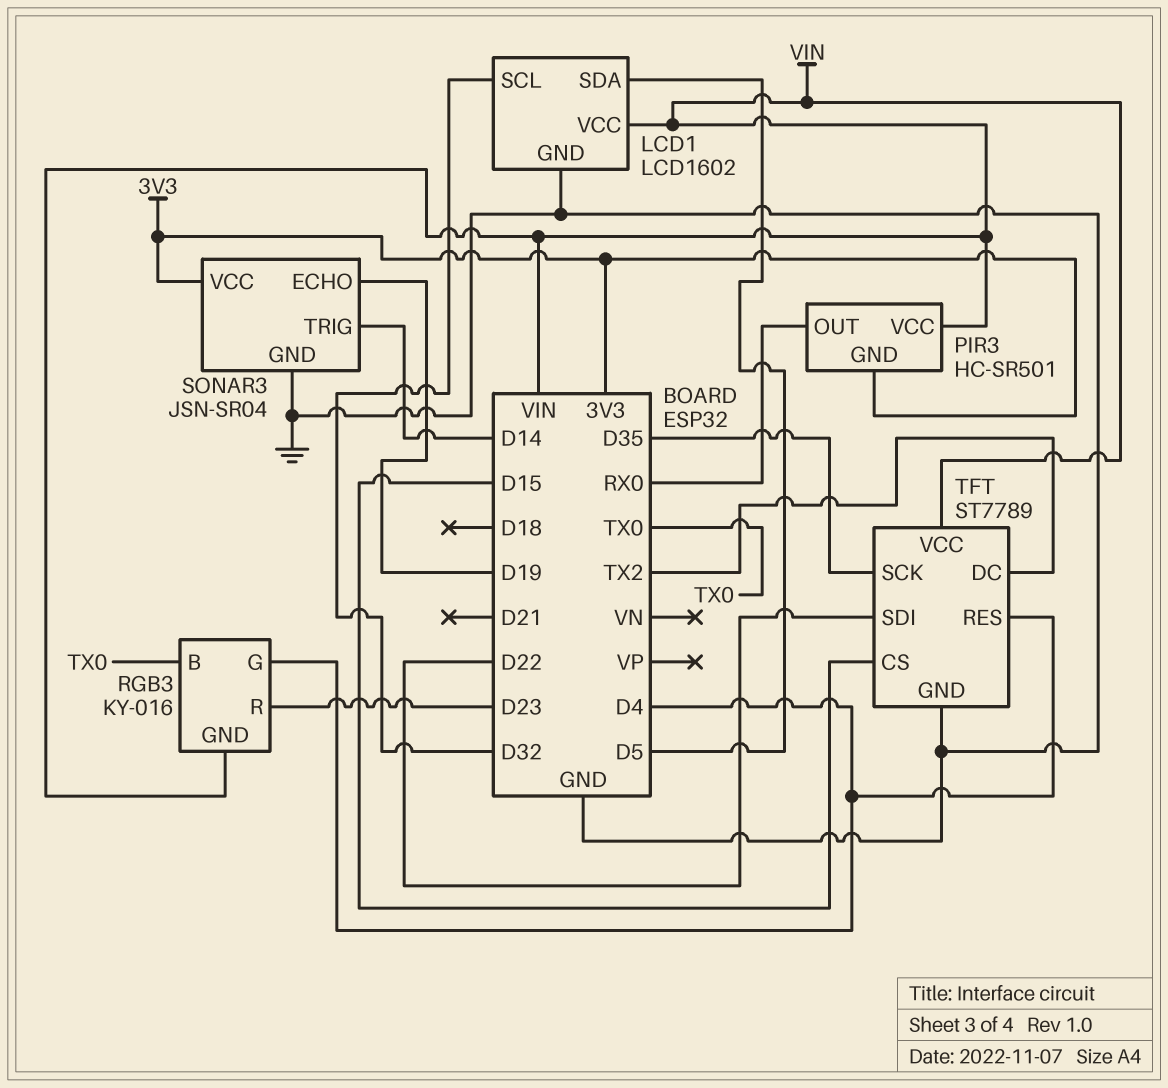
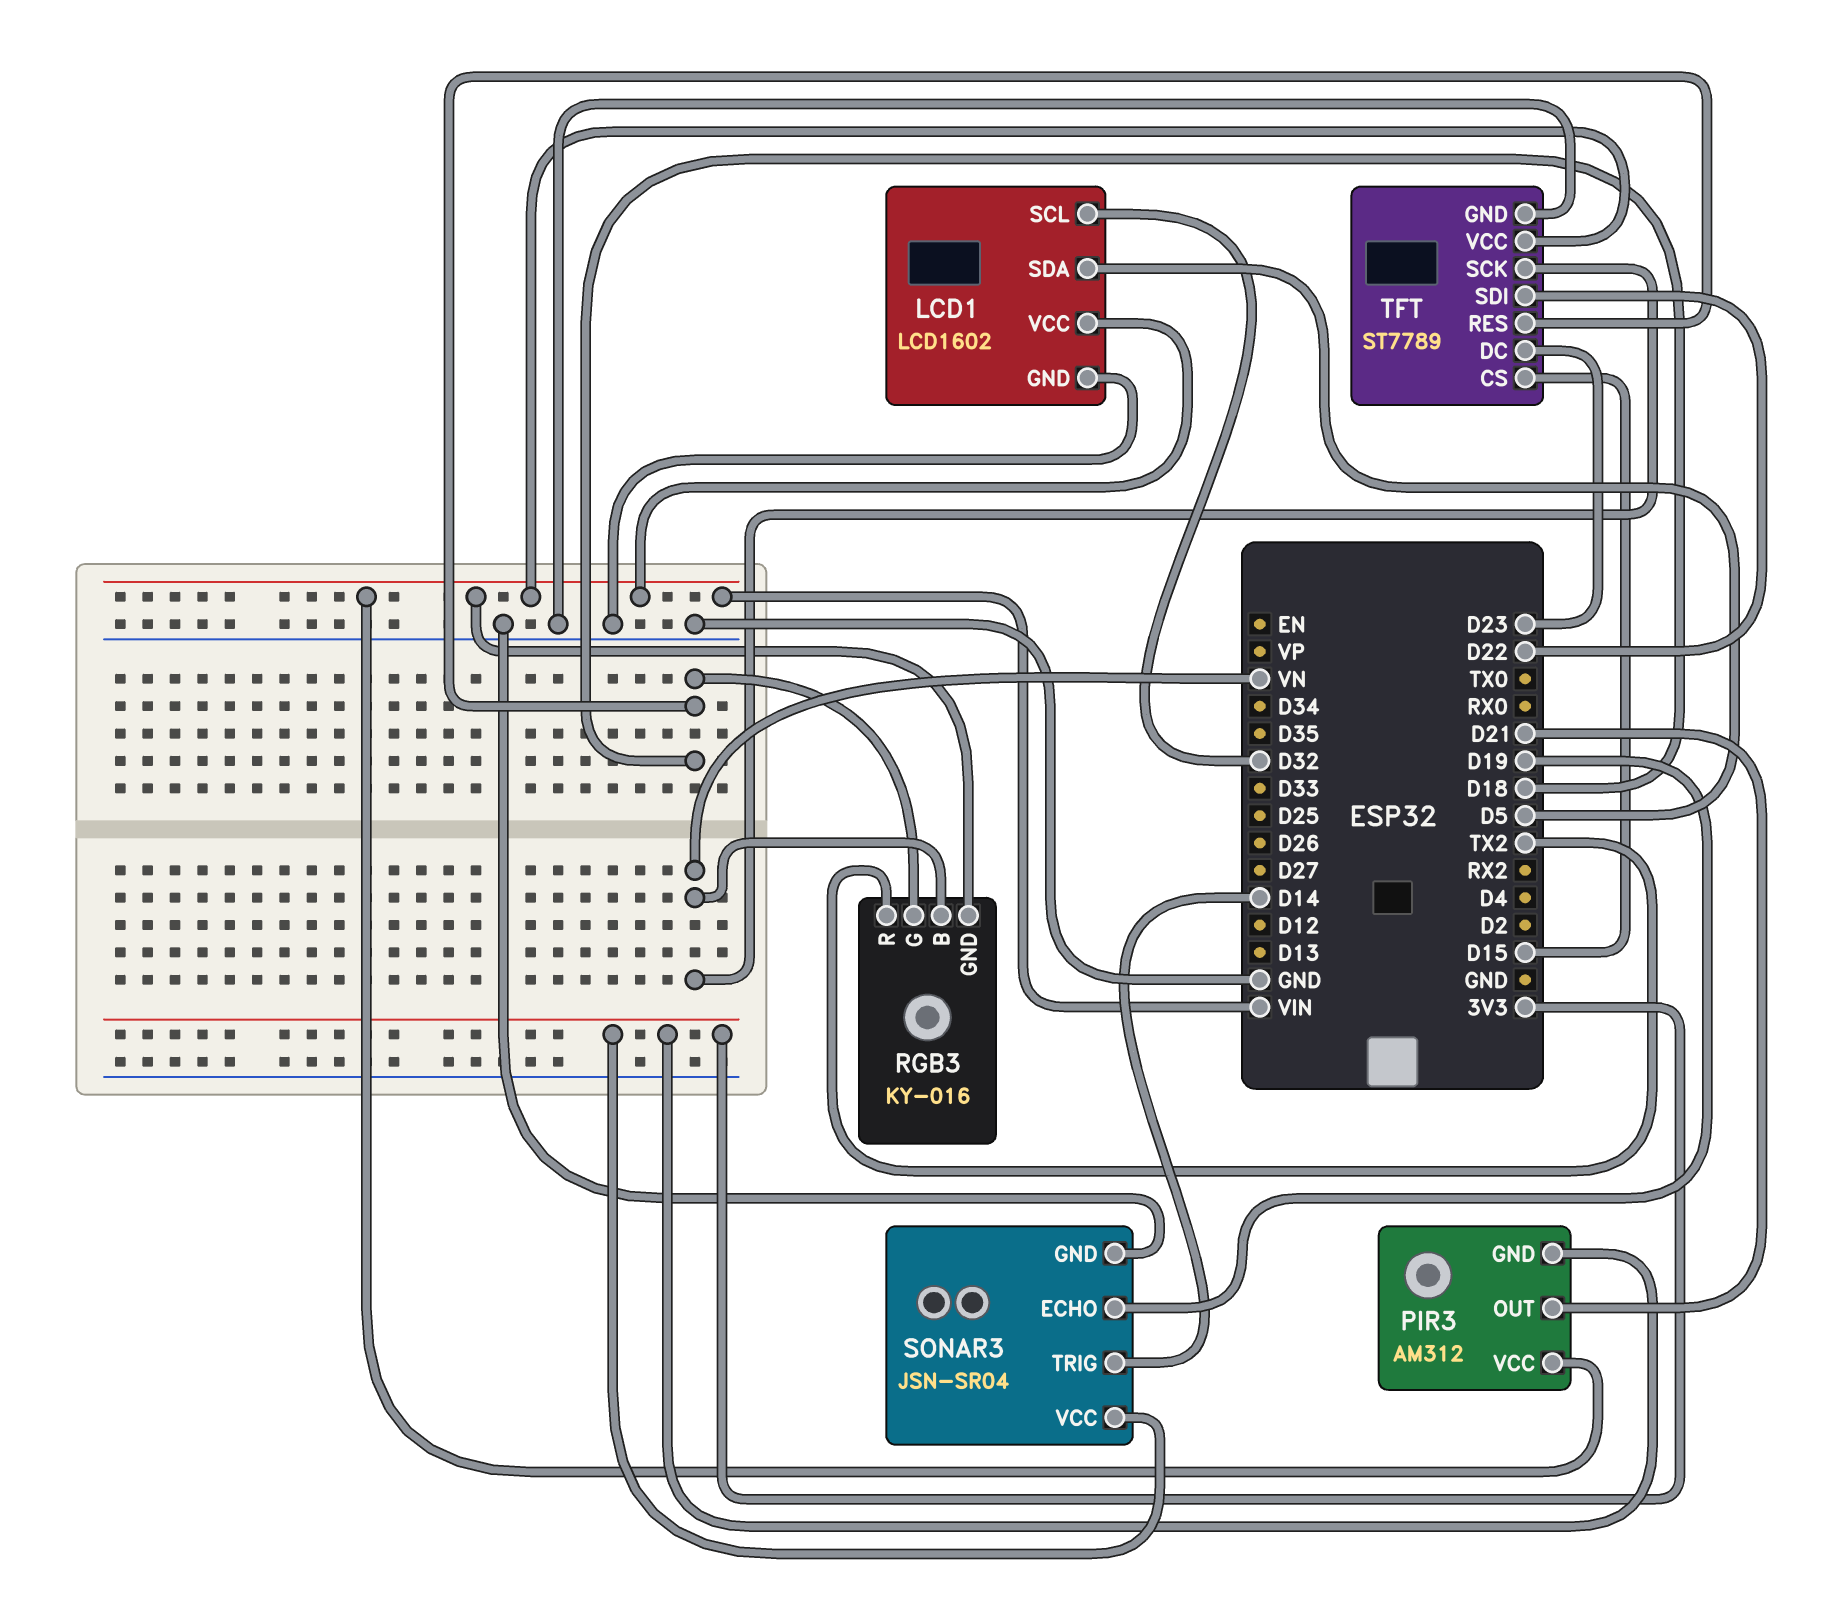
PIR3: HC-SR501 -> AM312
PIR3 pin OUT: RX0 -> D21
RGB3 pin B: TX0 -> VN
RGB3 pin G: D4 -> D18
RGB3 pin R: D23 -> TX2
TFT pin DC: TX2 -> D23
TFT pin RES: D4 -> D18
TFT pin SCK: D35 -> VN

